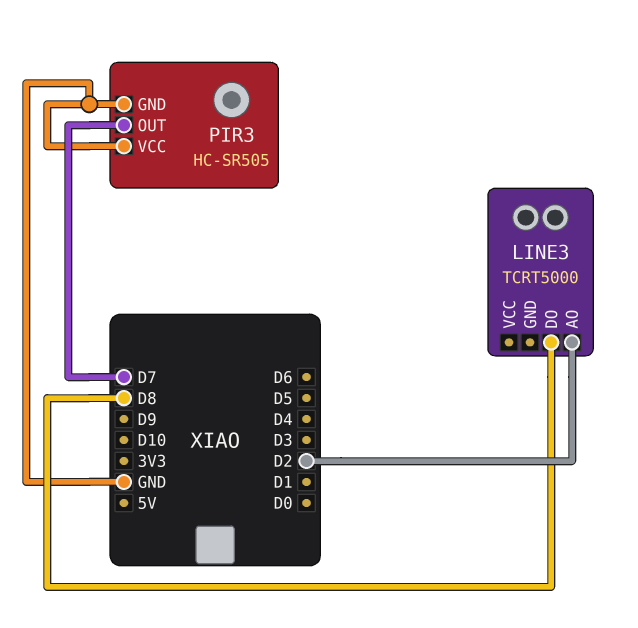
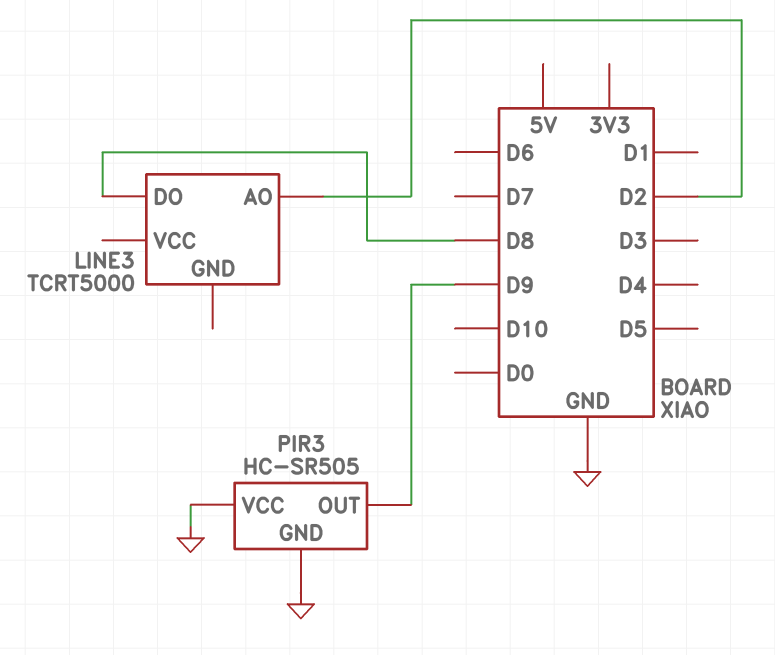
PIR3 pin OUT: D7 -> D9

